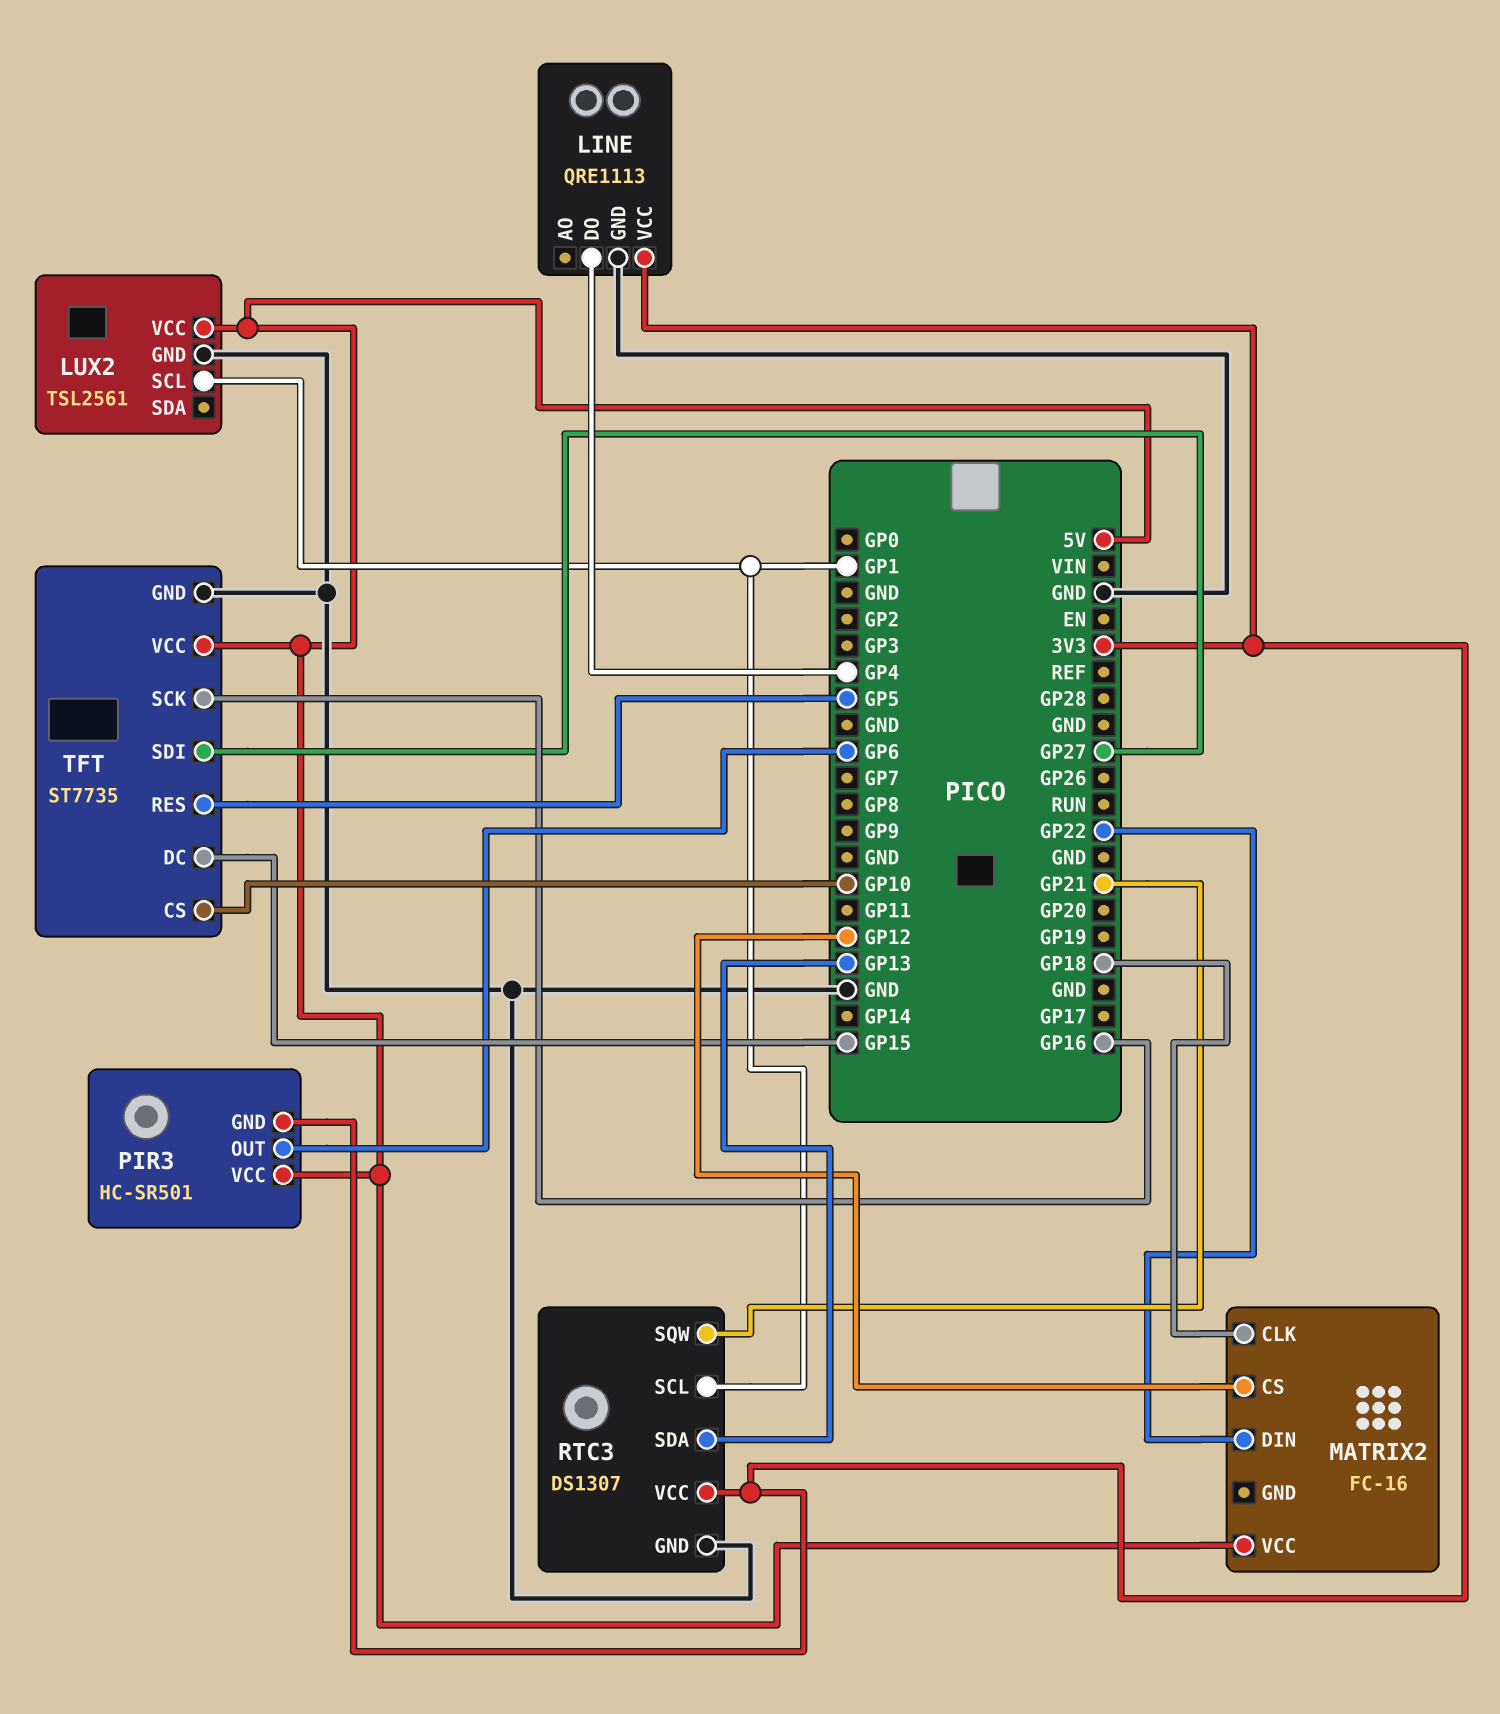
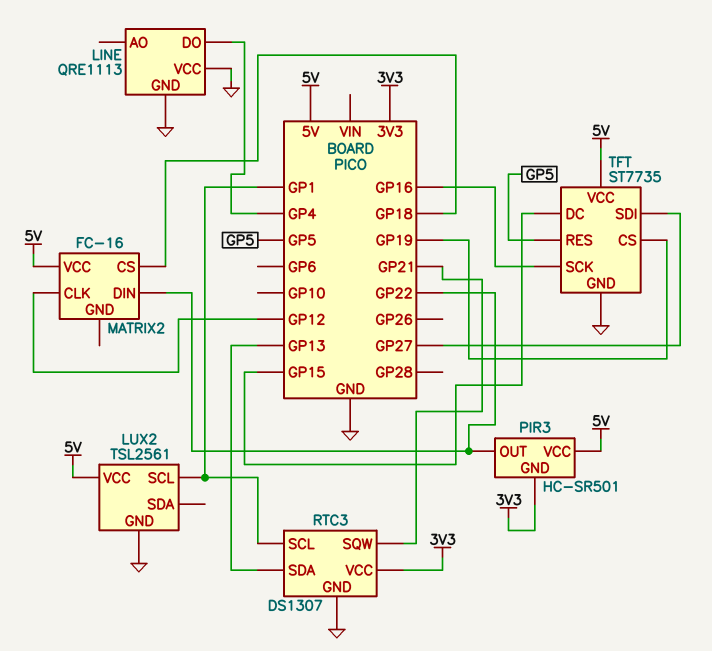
LINE pin VCC: 3V3 -> GND
MATRIX2 pin CLK: GP18 -> GP12
MATRIX2 pin CS: GP12 -> GP18
PIR3 pin OUT: GP6 -> GP22
TFT pin CS: GP10 -> GP19

